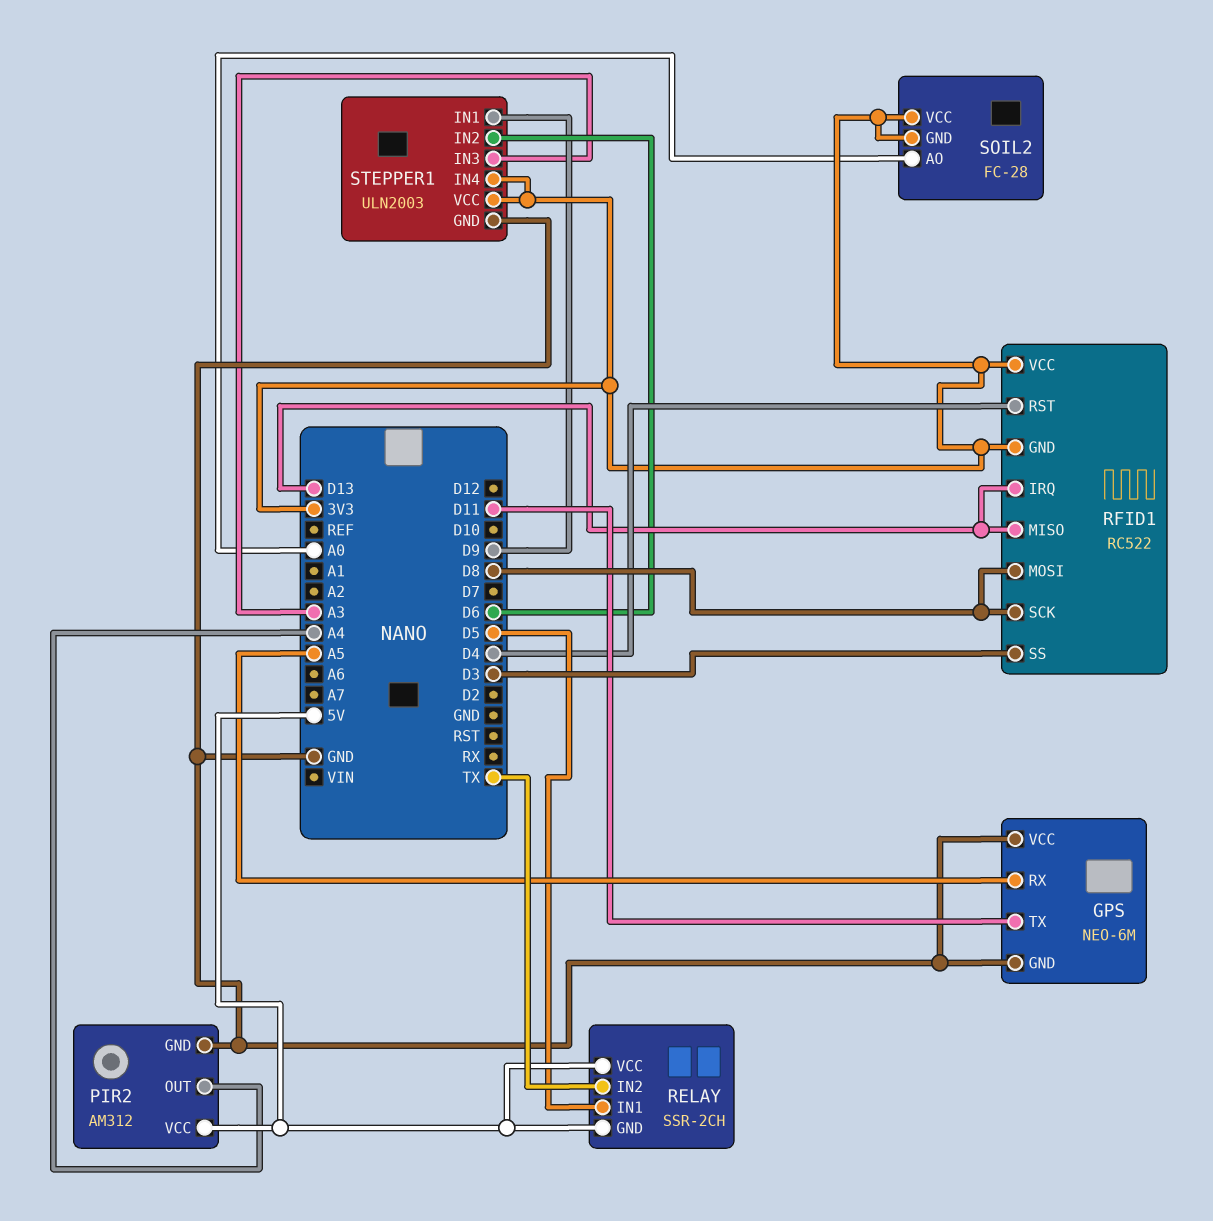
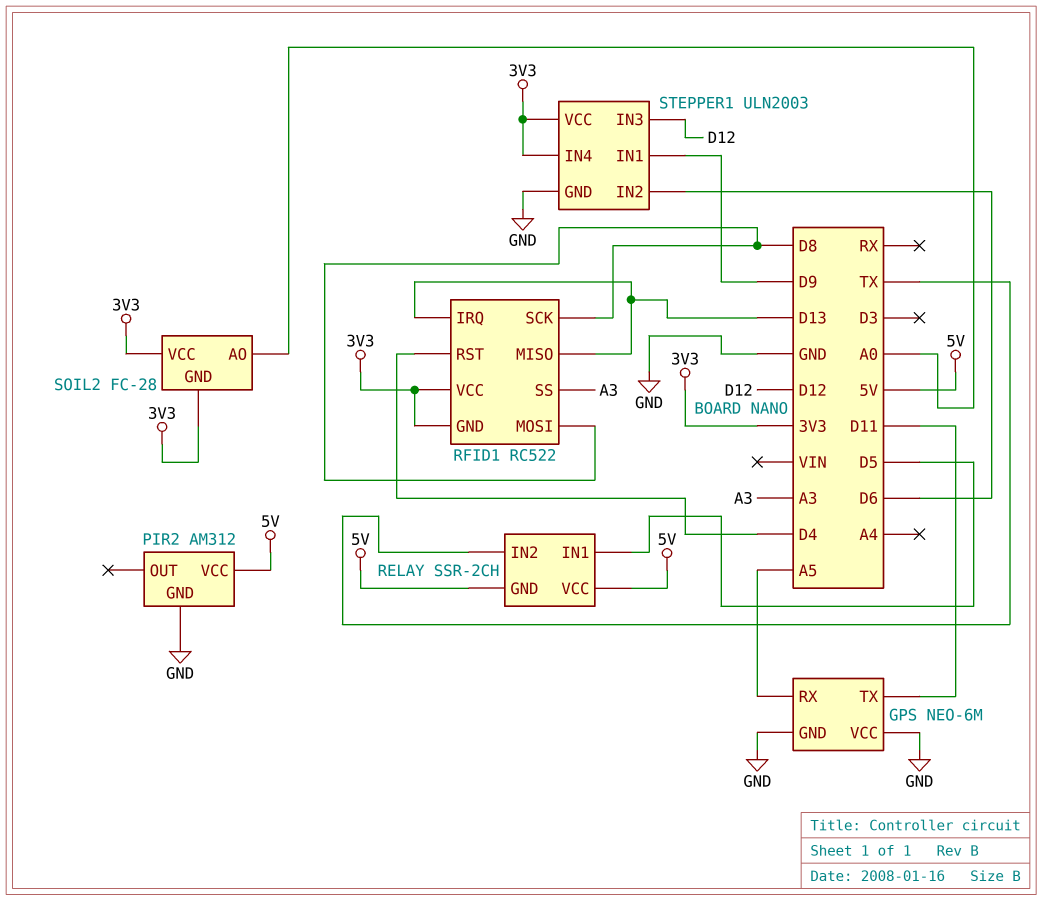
PIR2 pin OUT: A4 -> none
RFID1 pin SS: D3 -> A3
STEPPER1 pin IN3: A3 -> D12

